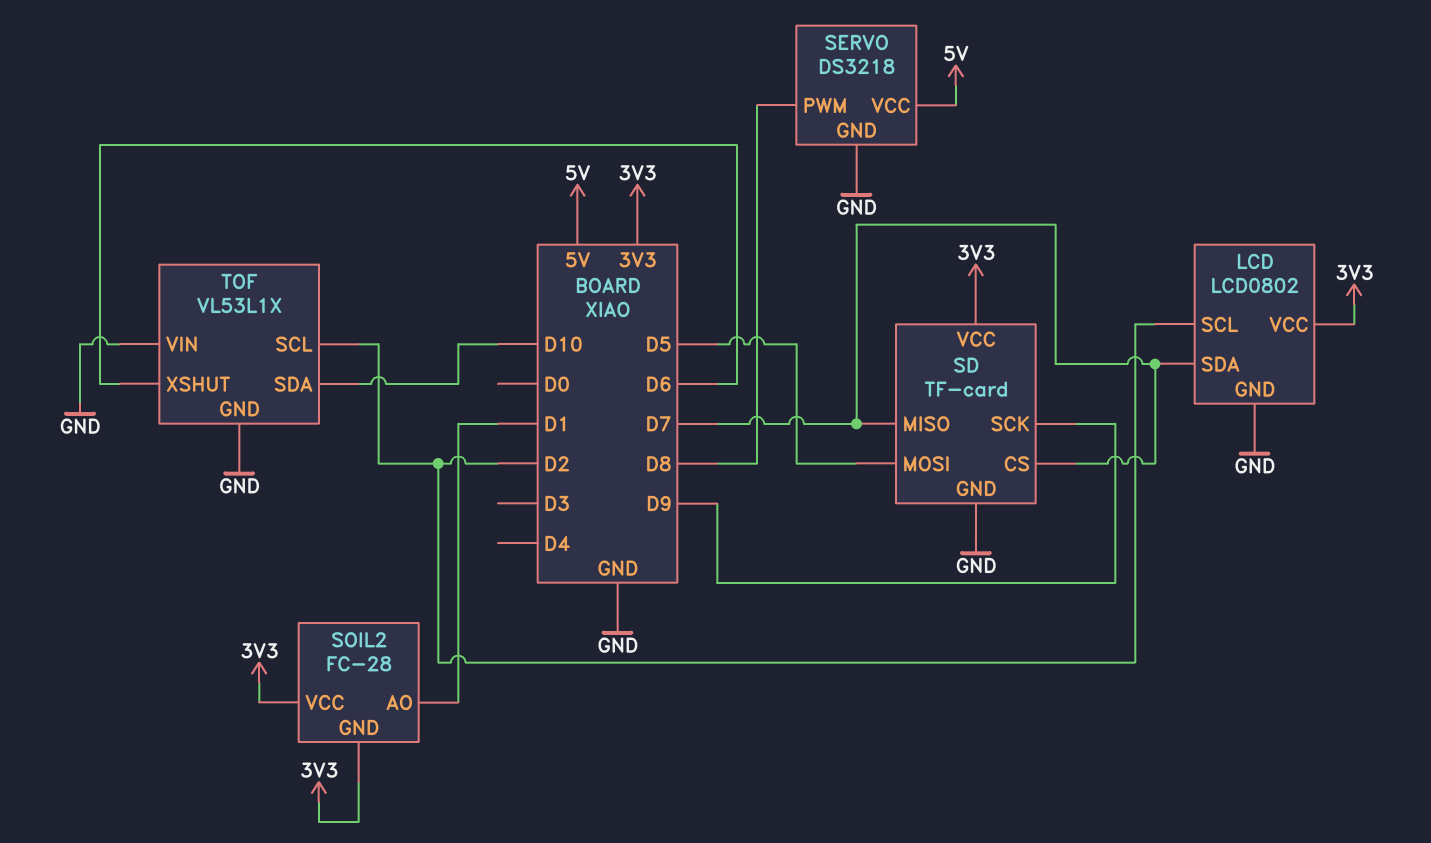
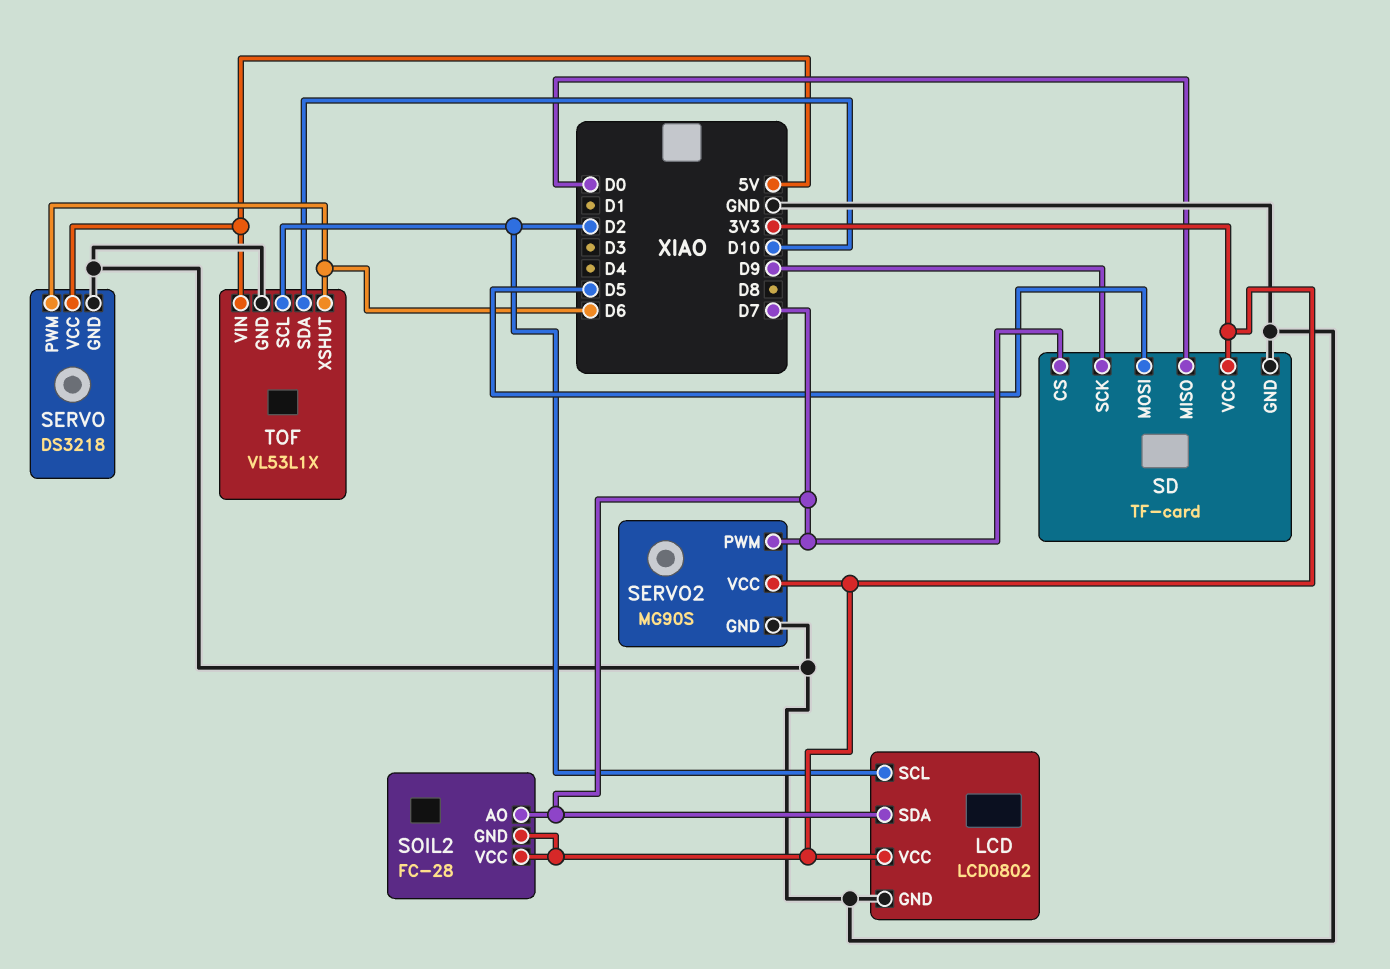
SD pin MISO: D7 -> D0
SERVO pin PWM: D8 -> D6
SERVO2: none -> MG90S
SERVO2 pin GND: none -> GND
SERVO2 pin PWM: none -> D7
SERVO2 pin VCC: none -> 3V3
SOIL2 pin AO: D1 -> D7
TOF pin VIN: GND -> 5V

